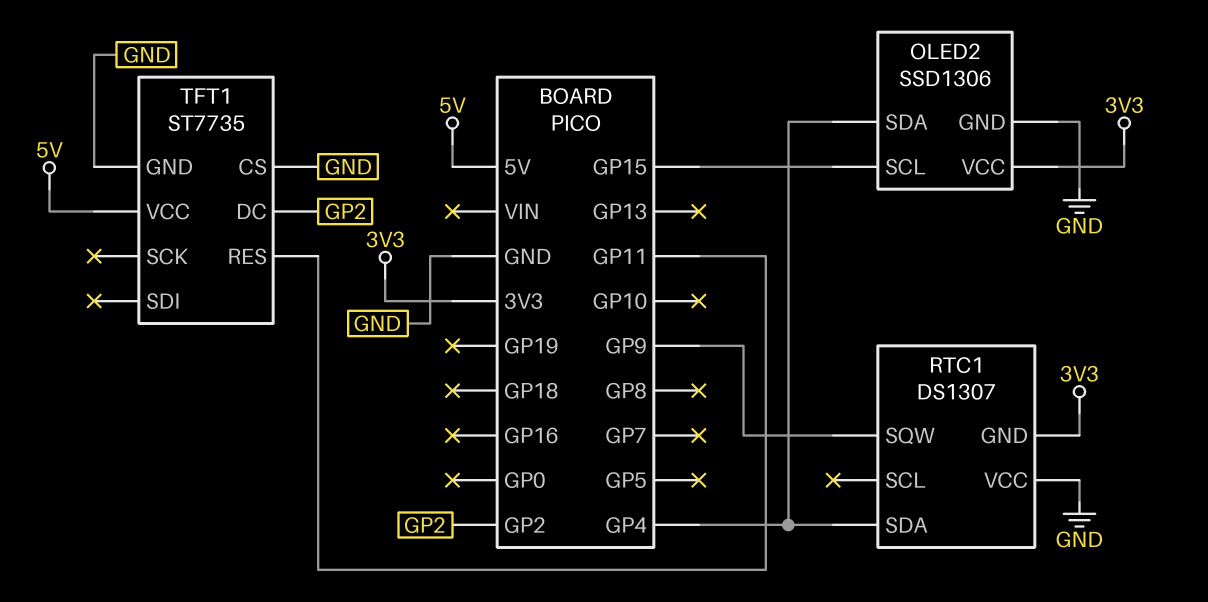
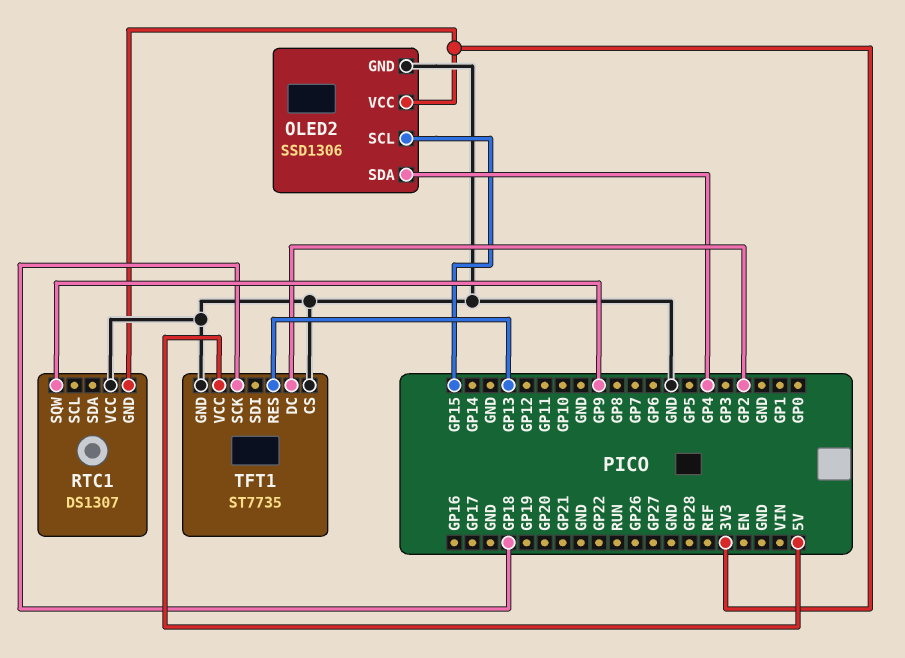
RTC1 pin SDA: GP4 -> none
TFT1 pin RES: GP11 -> GP13
TFT1 pin SCK: none -> GP18

